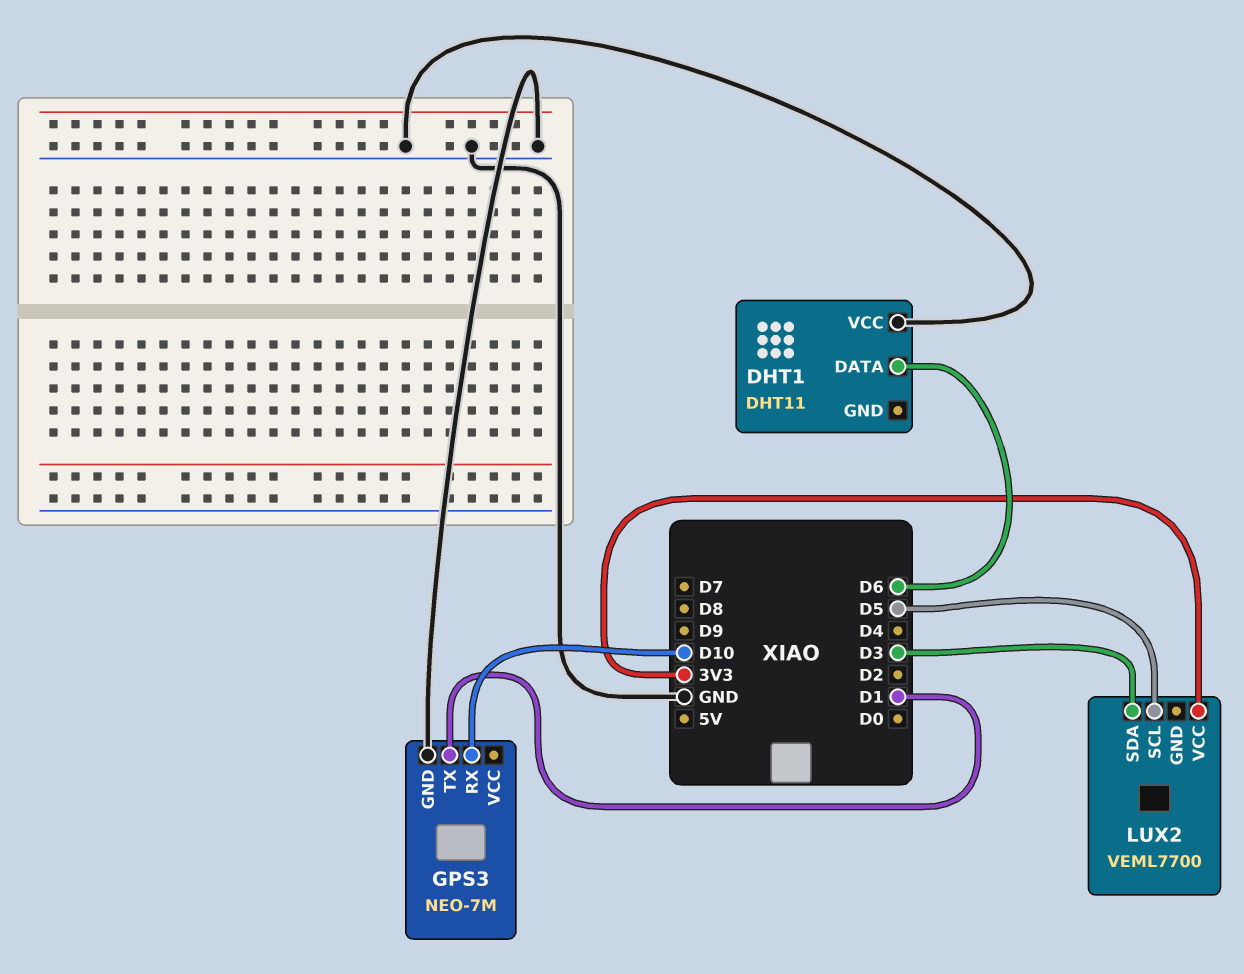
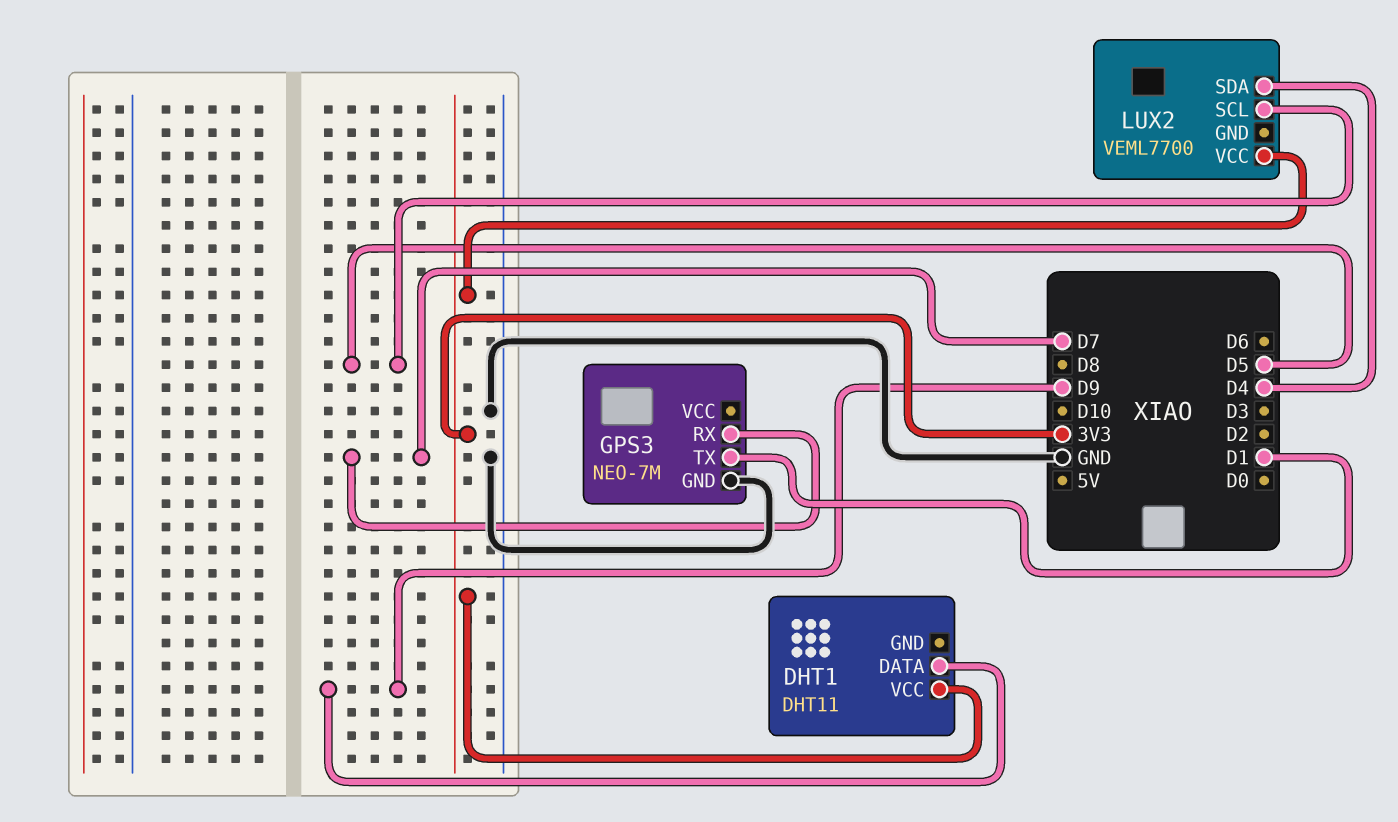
DHT1 pin DATA: D6 -> D9
DHT1 pin VCC: GND -> 3V3
GPS3 pin RX: D10 -> D7
LUX2 pin SDA: D3 -> D4

